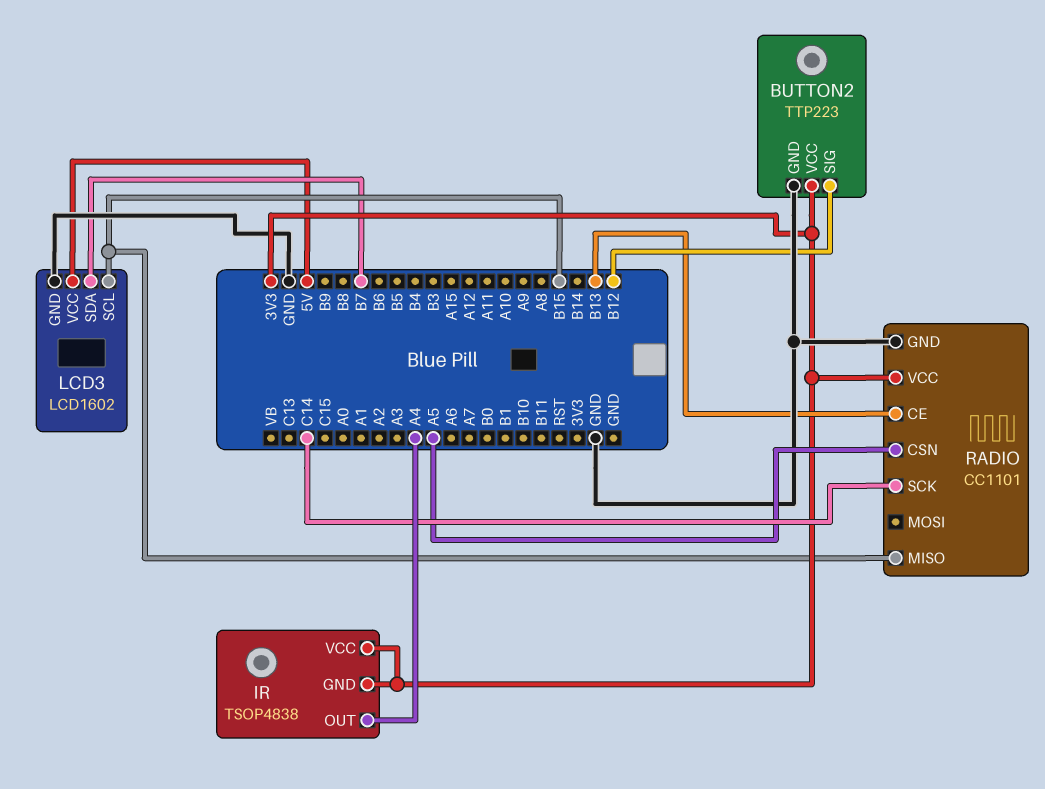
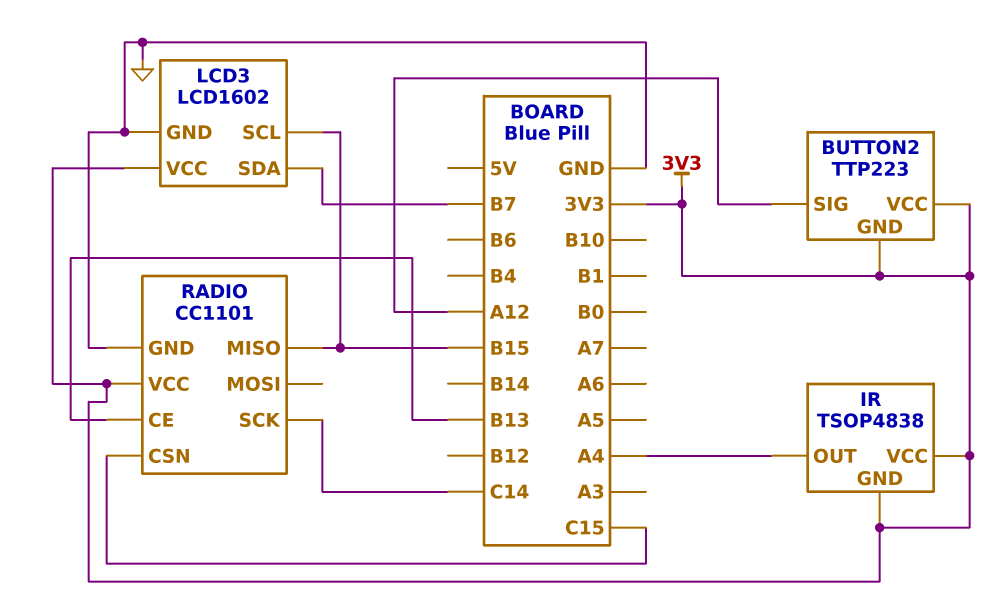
BUTTON2 pin GND: GND -> 3V3
BUTTON2 pin SIG: B12 -> A12
LCD3 pin VCC: 5V -> 3V3
RADIO pin CSN: A5 -> C15

